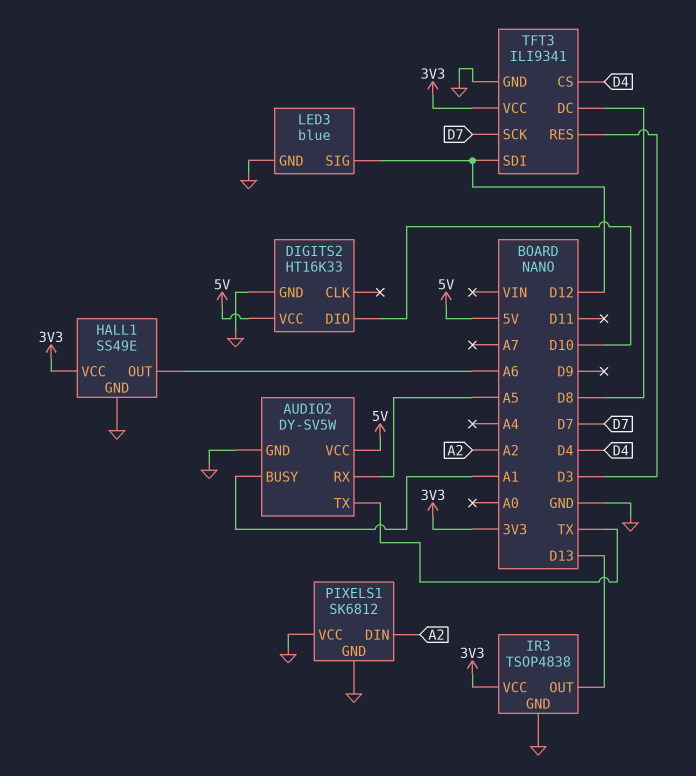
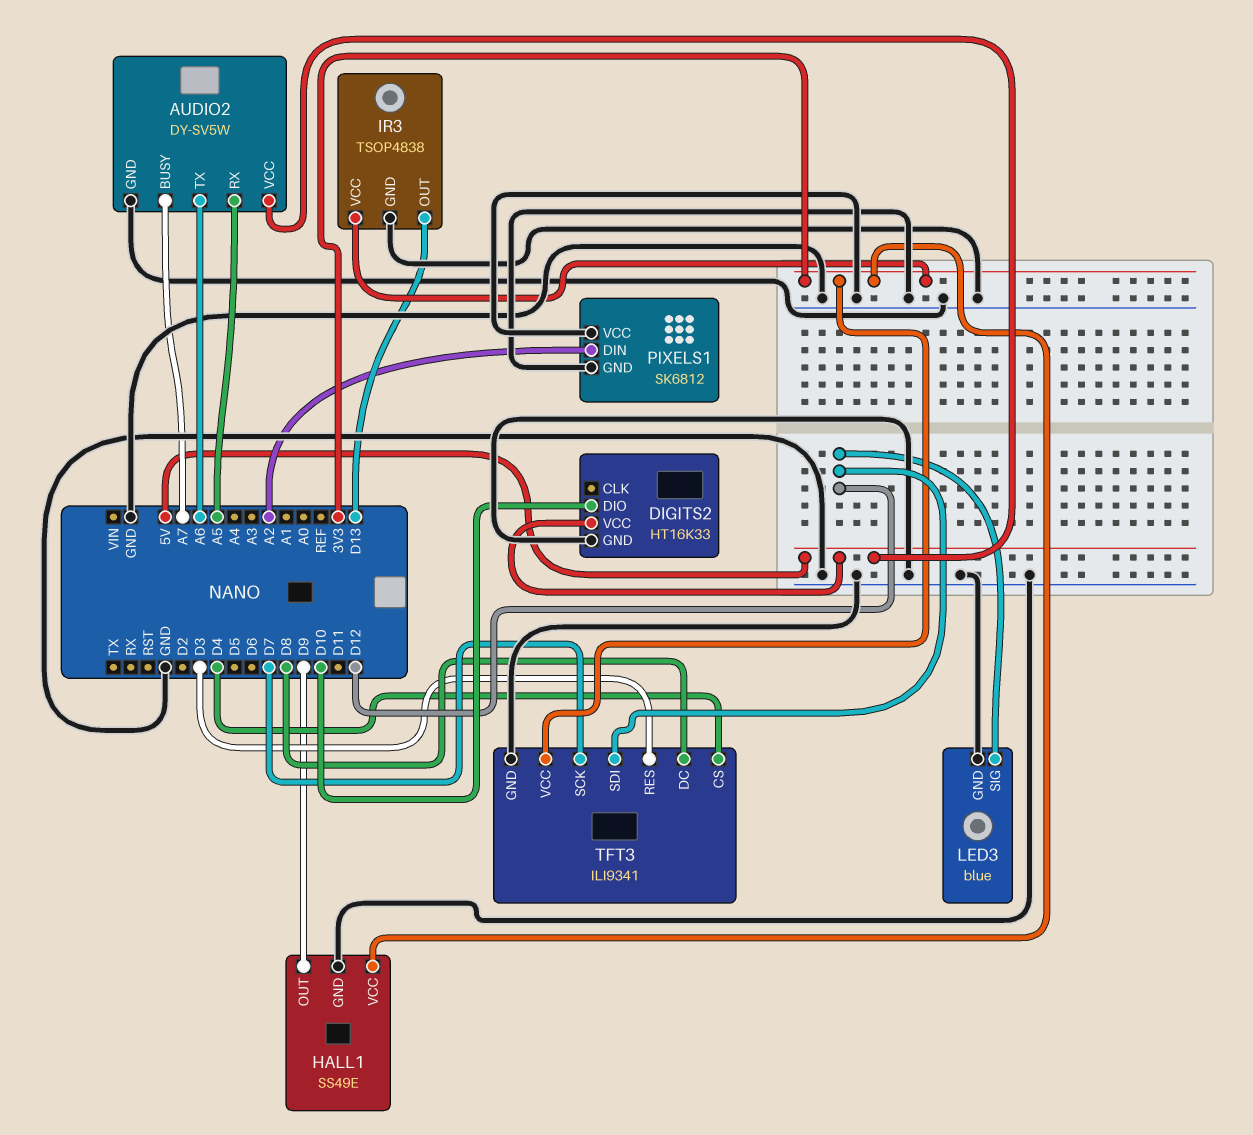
AUDIO2 pin BUSY: A1 -> A7
AUDIO2 pin TX: TX -> A6
HALL1 pin OUT: A6 -> D9

